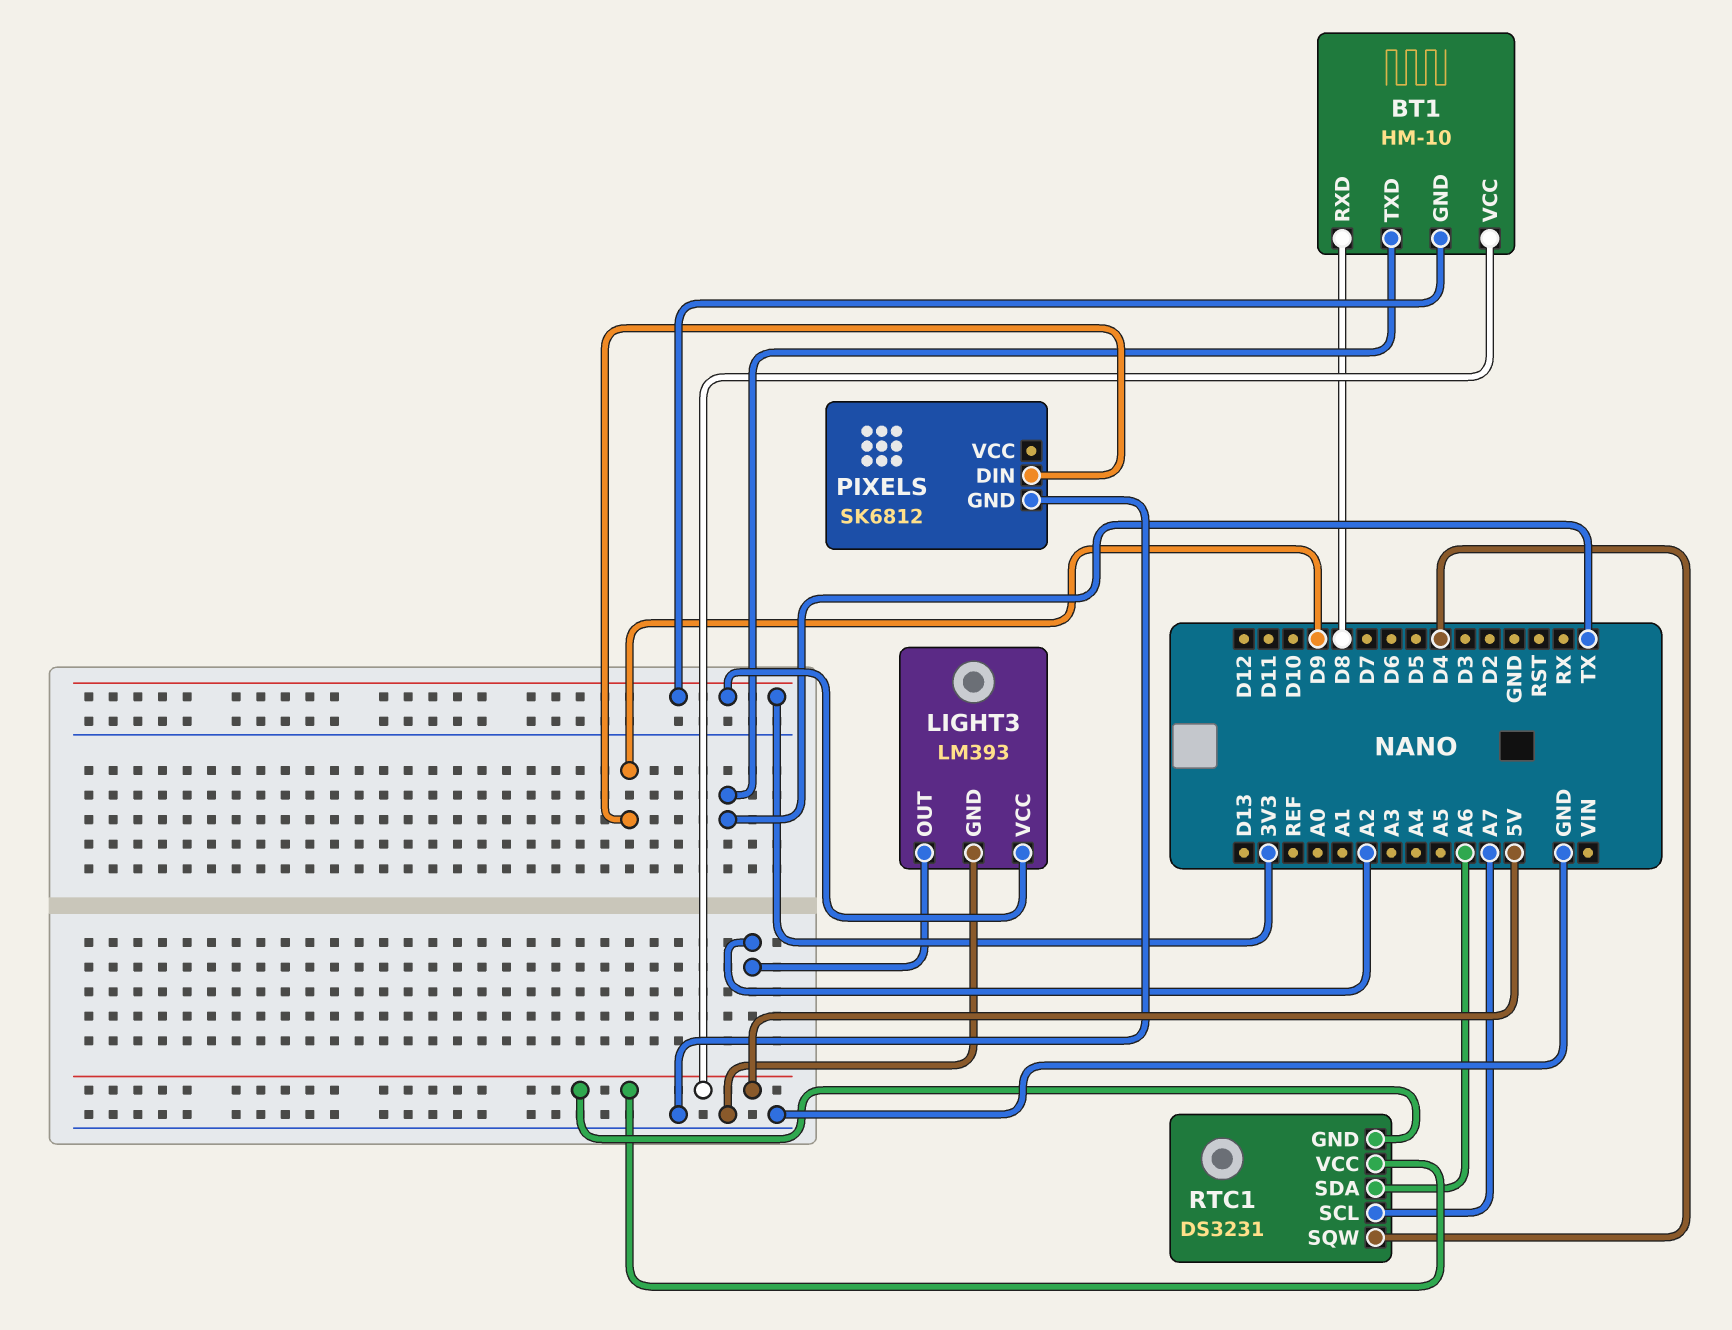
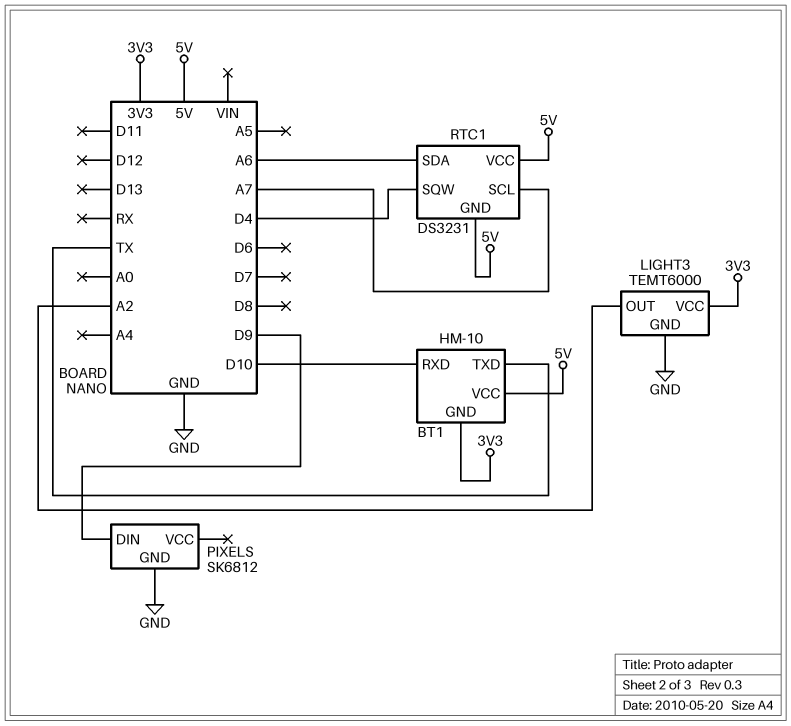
BT1 pin RXD: D8 -> D10
LIGHT3: LM393 -> TEMT6000

